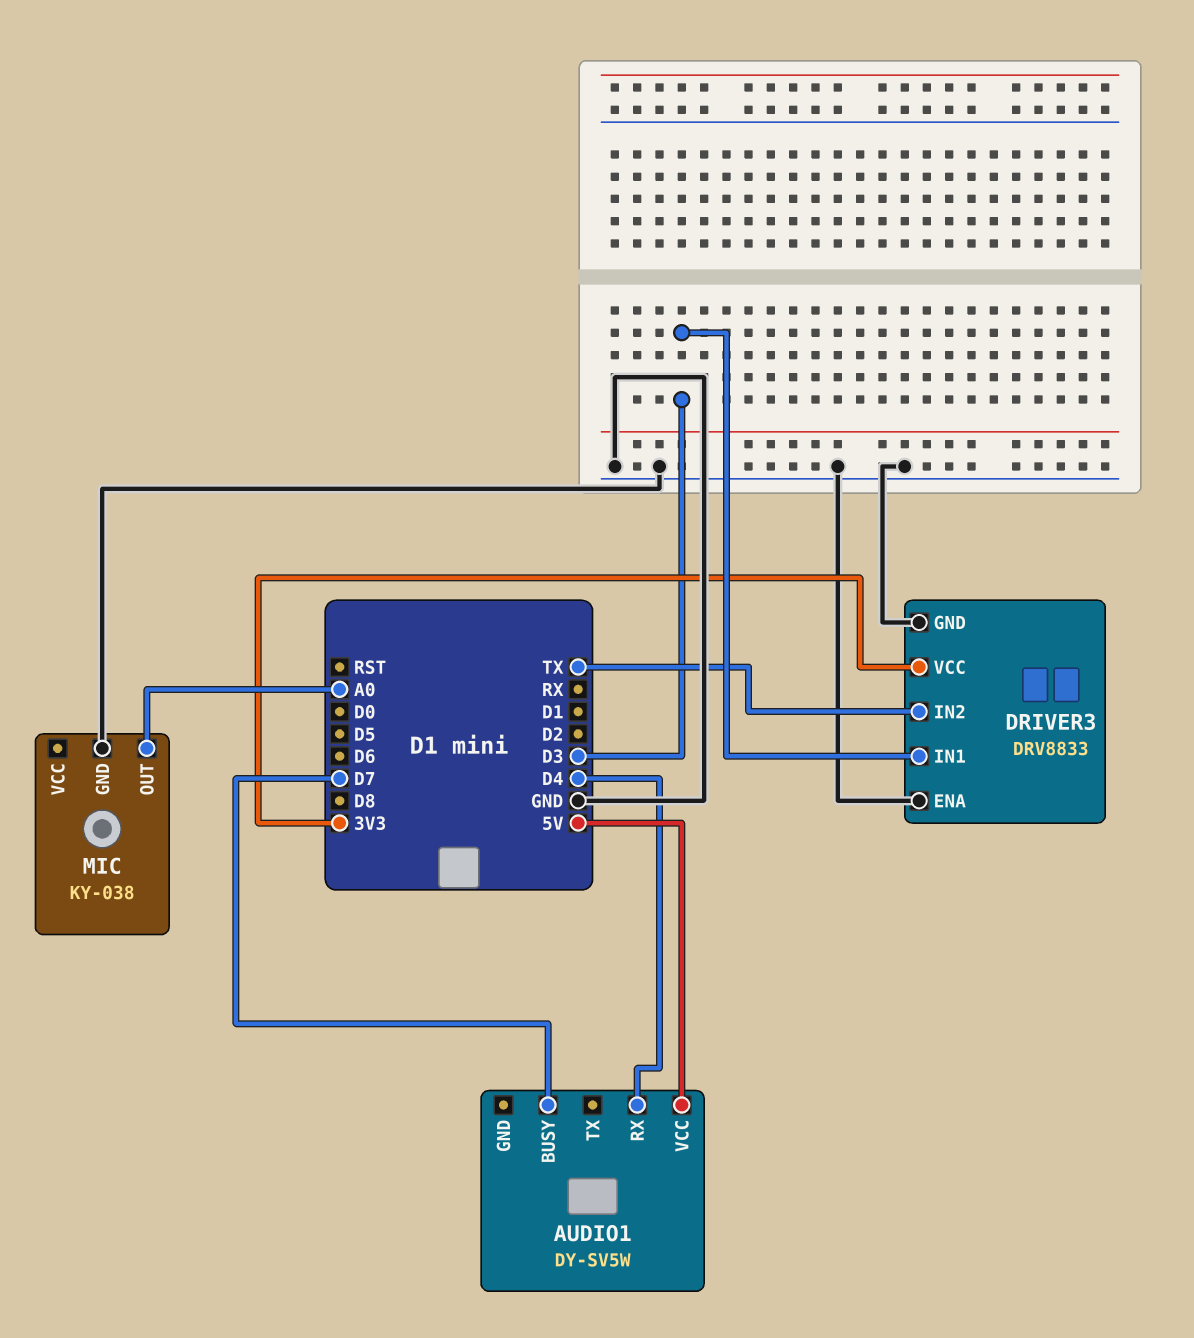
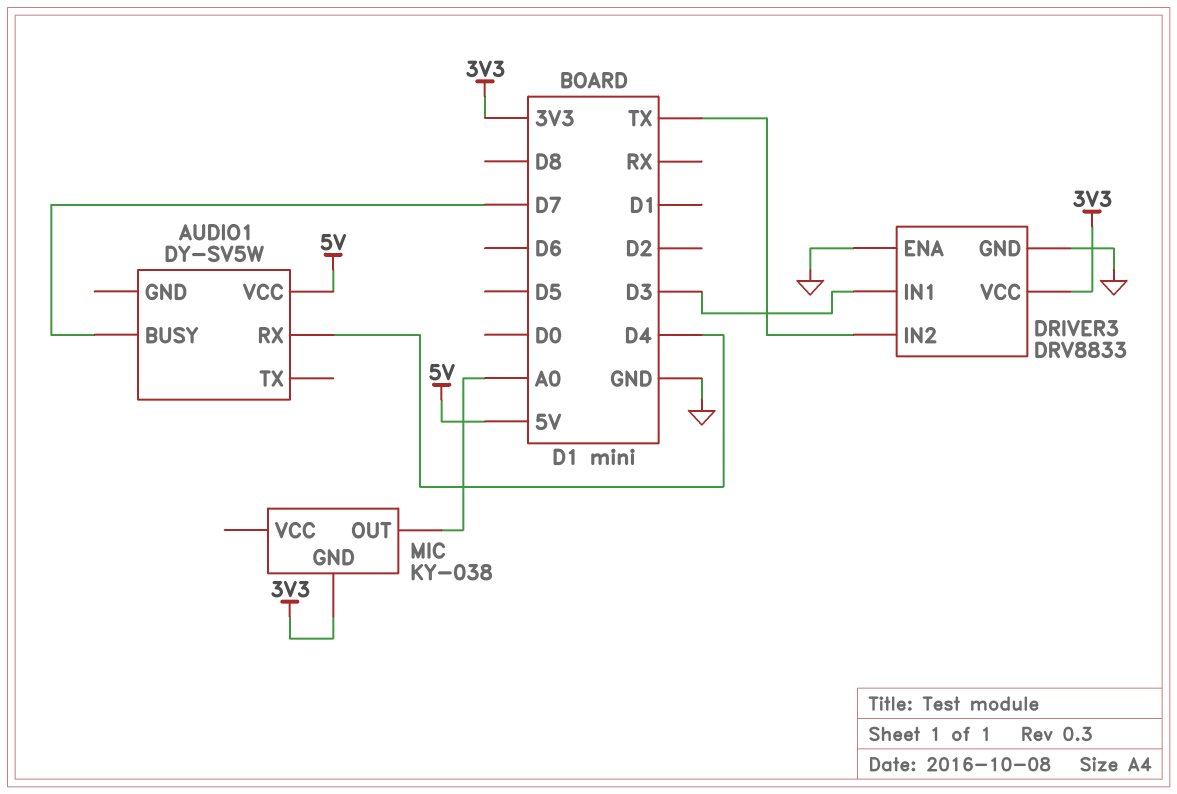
MIC pin GND: GND -> 3V3

